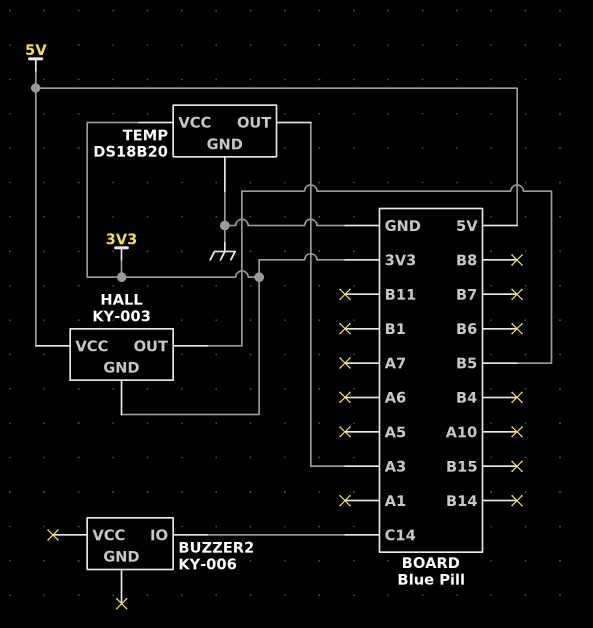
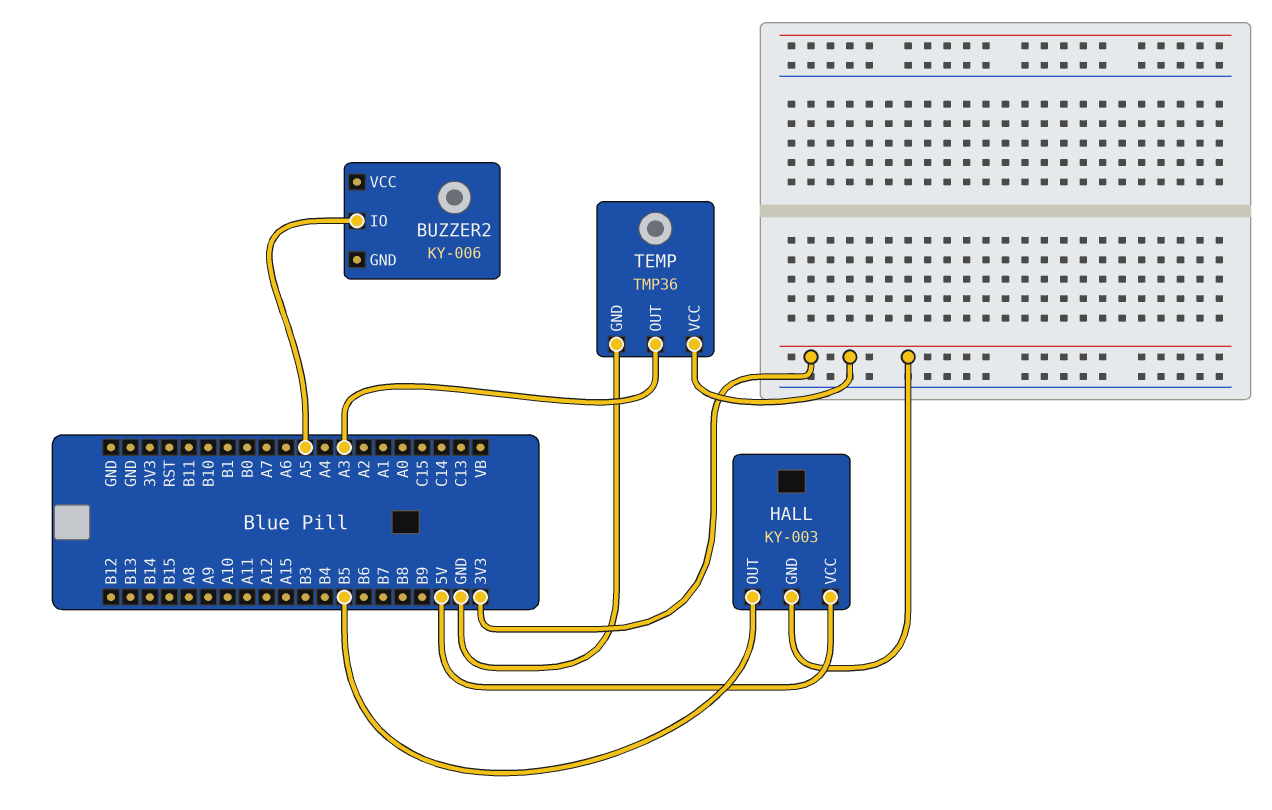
BUZZER2 pin IO: C14 -> A5
TEMP: DS18B20 -> TMP36

